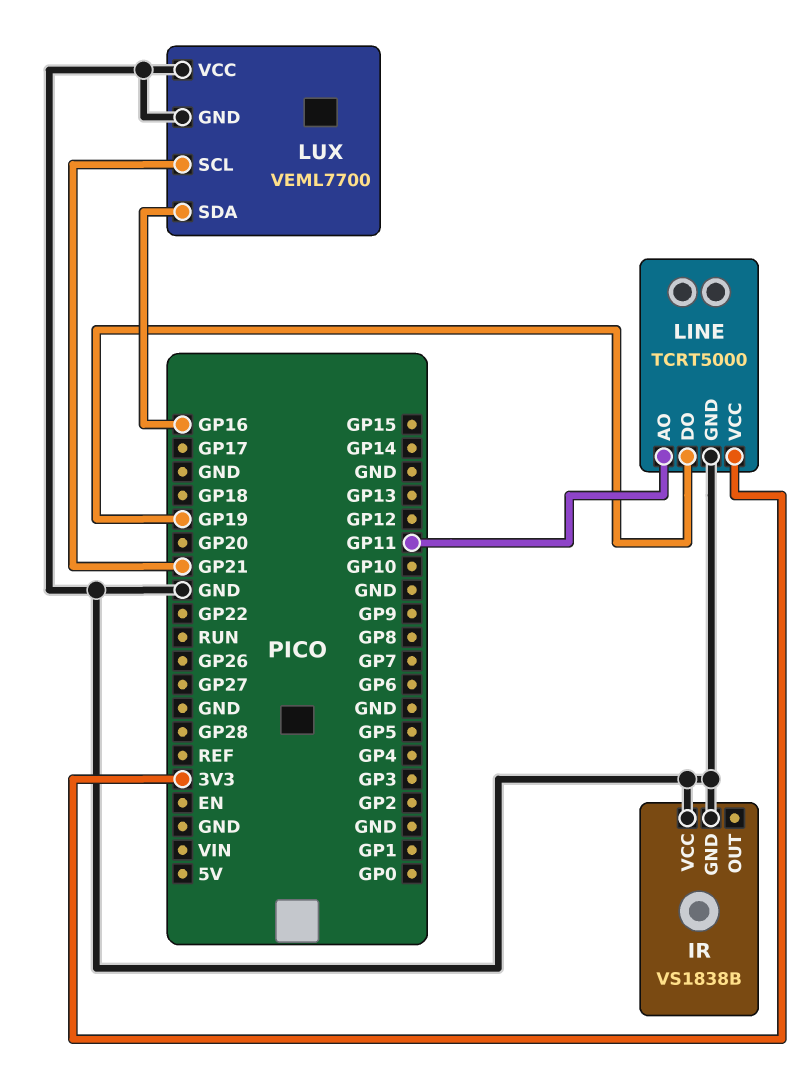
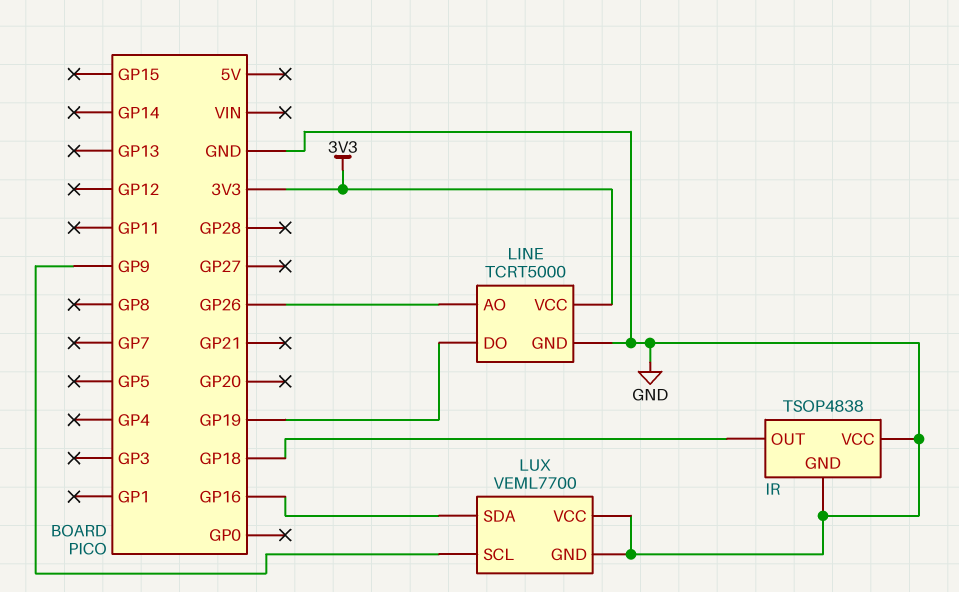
IR: VS1838B -> TSOP4838
IR pin OUT: none -> GP18
LINE pin AO: GP11 -> GP26
LUX pin SCL: GP21 -> GP9

